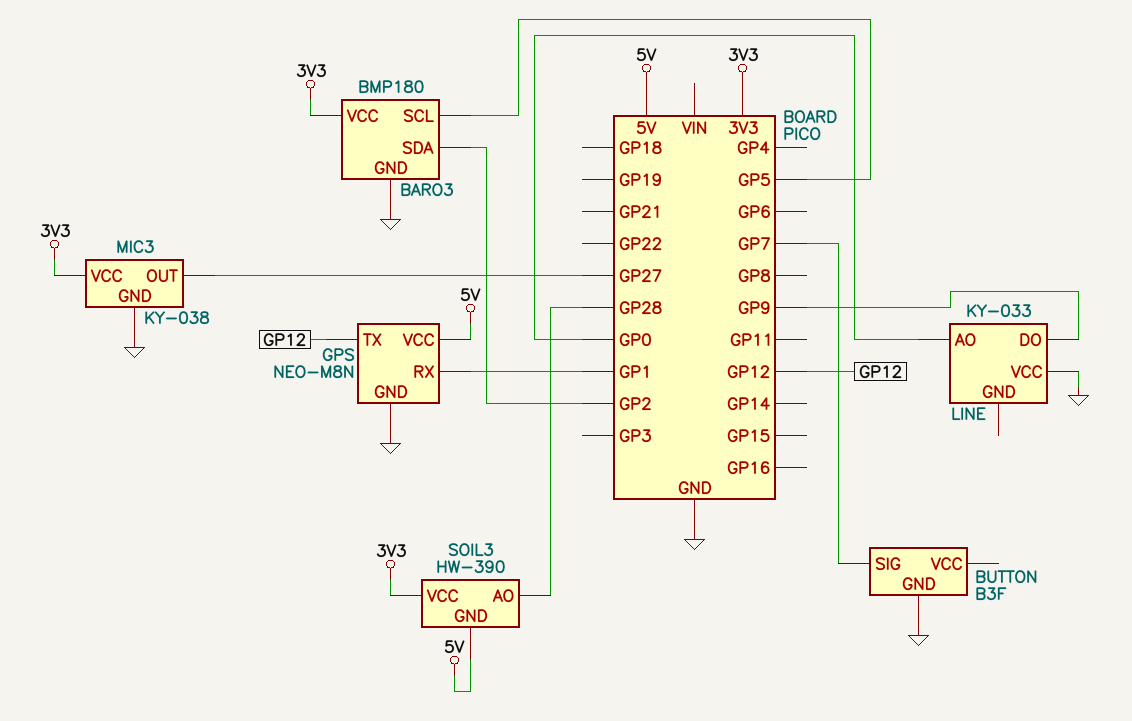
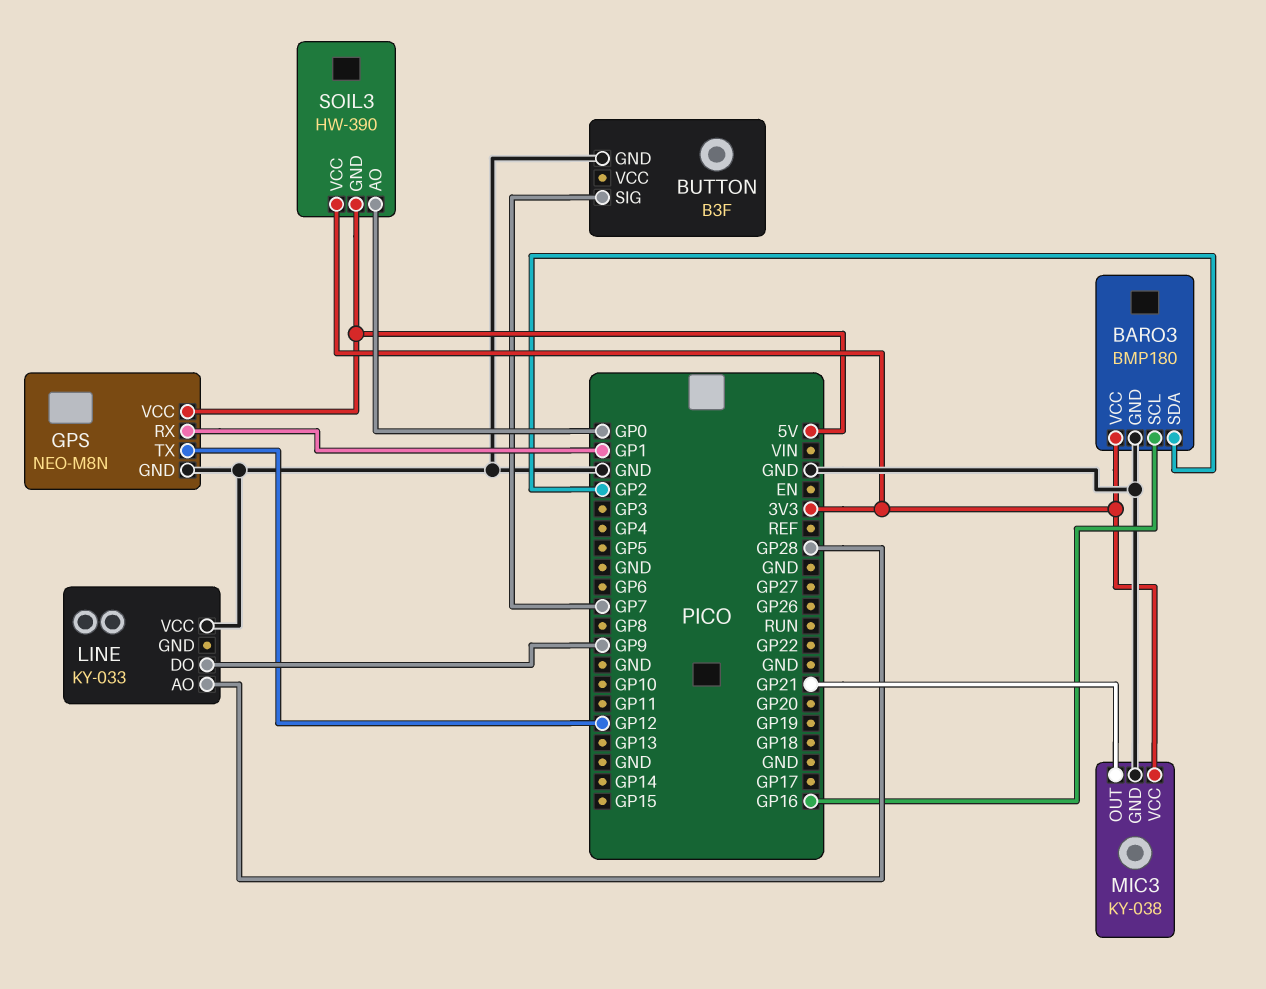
BARO3 pin SCL: GP5 -> GP16
LINE pin AO: GP0 -> GP28
MIC3 pin OUT: GP27 -> GP21
SOIL3 pin AO: GP28 -> GP0

